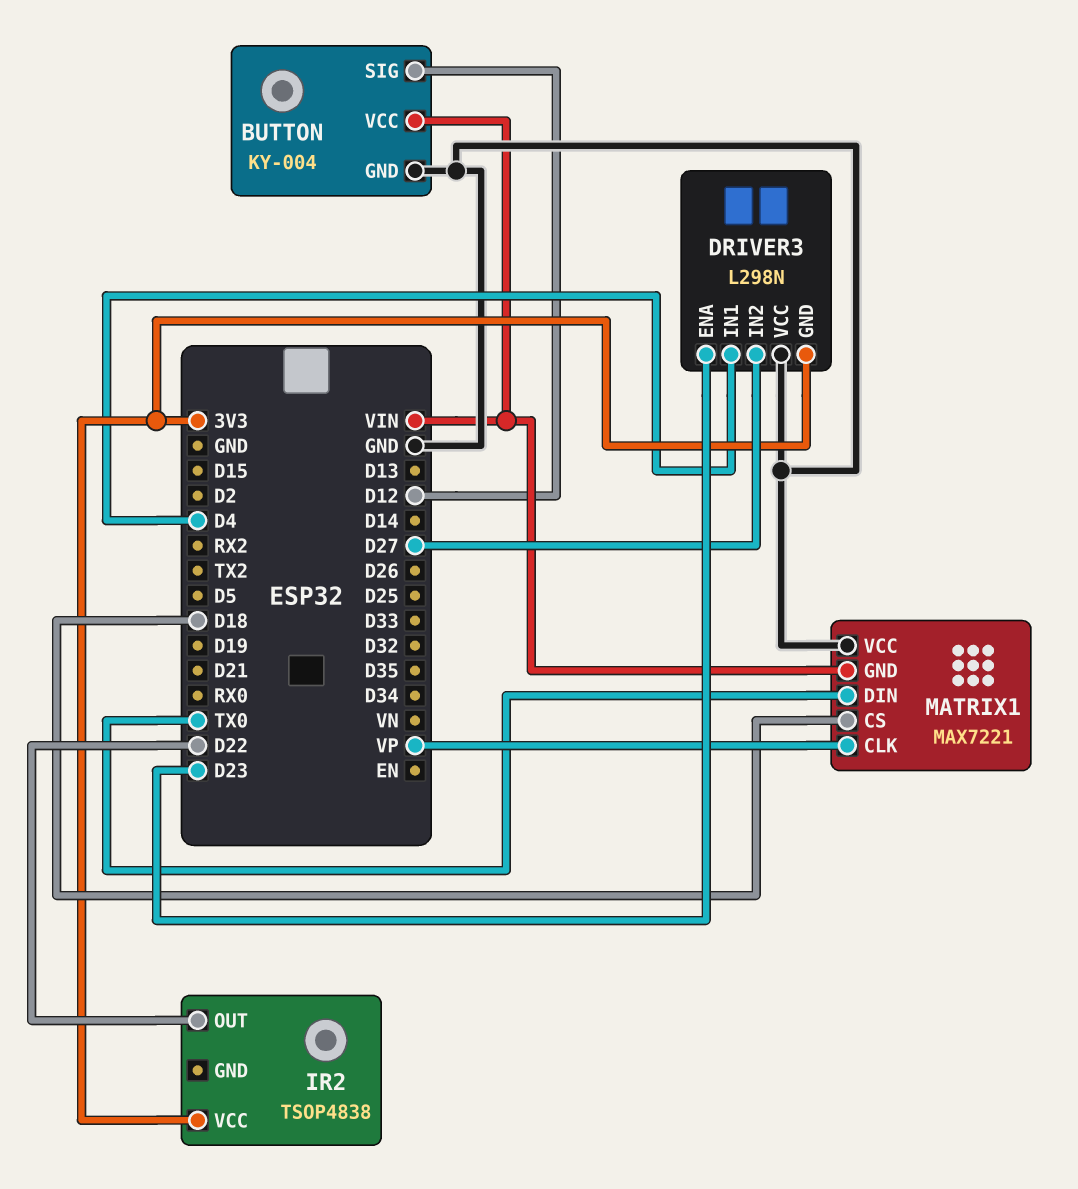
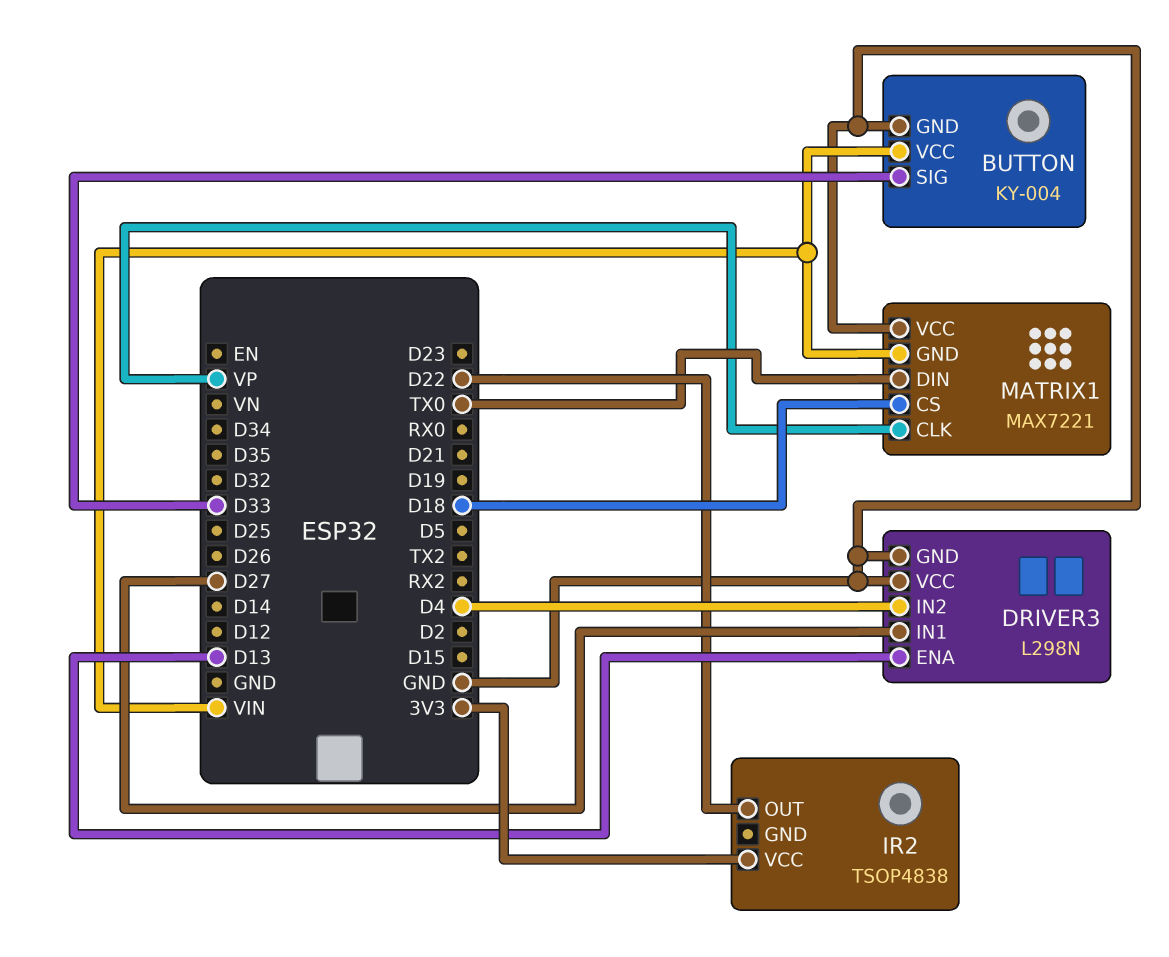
BUTTON pin SIG: D12 -> D33
DRIVER3 pin ENA: D23 -> D13
DRIVER3 pin GND: 3V3 -> GND
DRIVER3 pin IN1: D4 -> D27
DRIVER3 pin IN2: D27 -> D4

